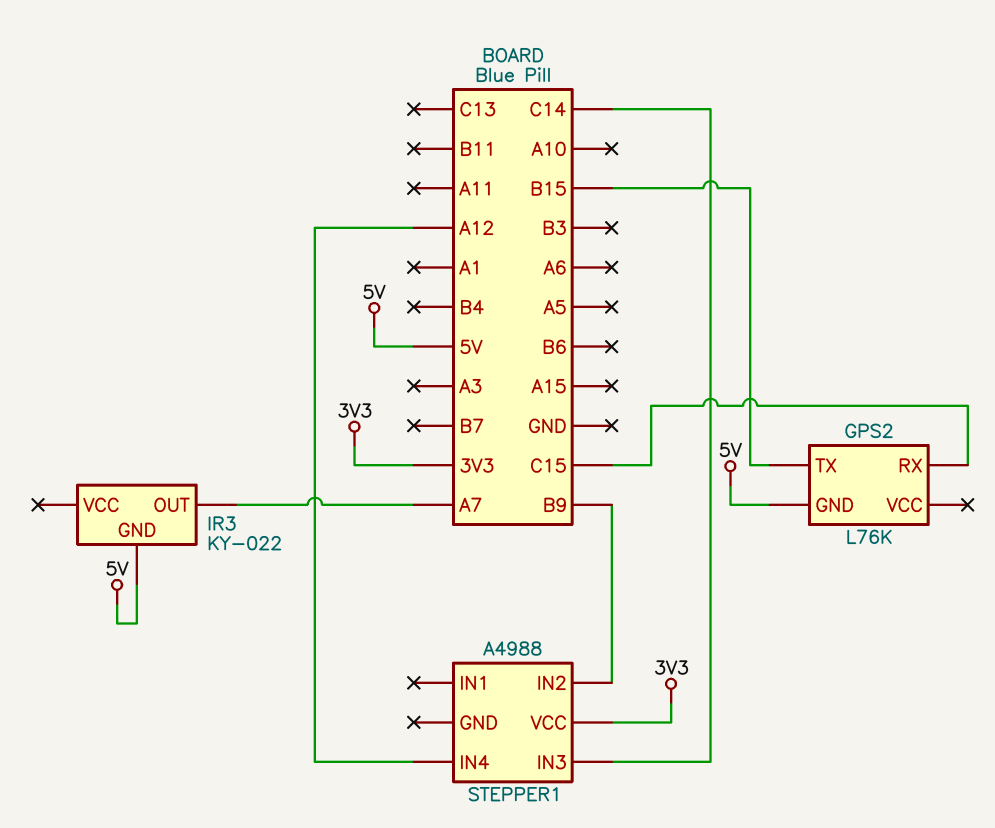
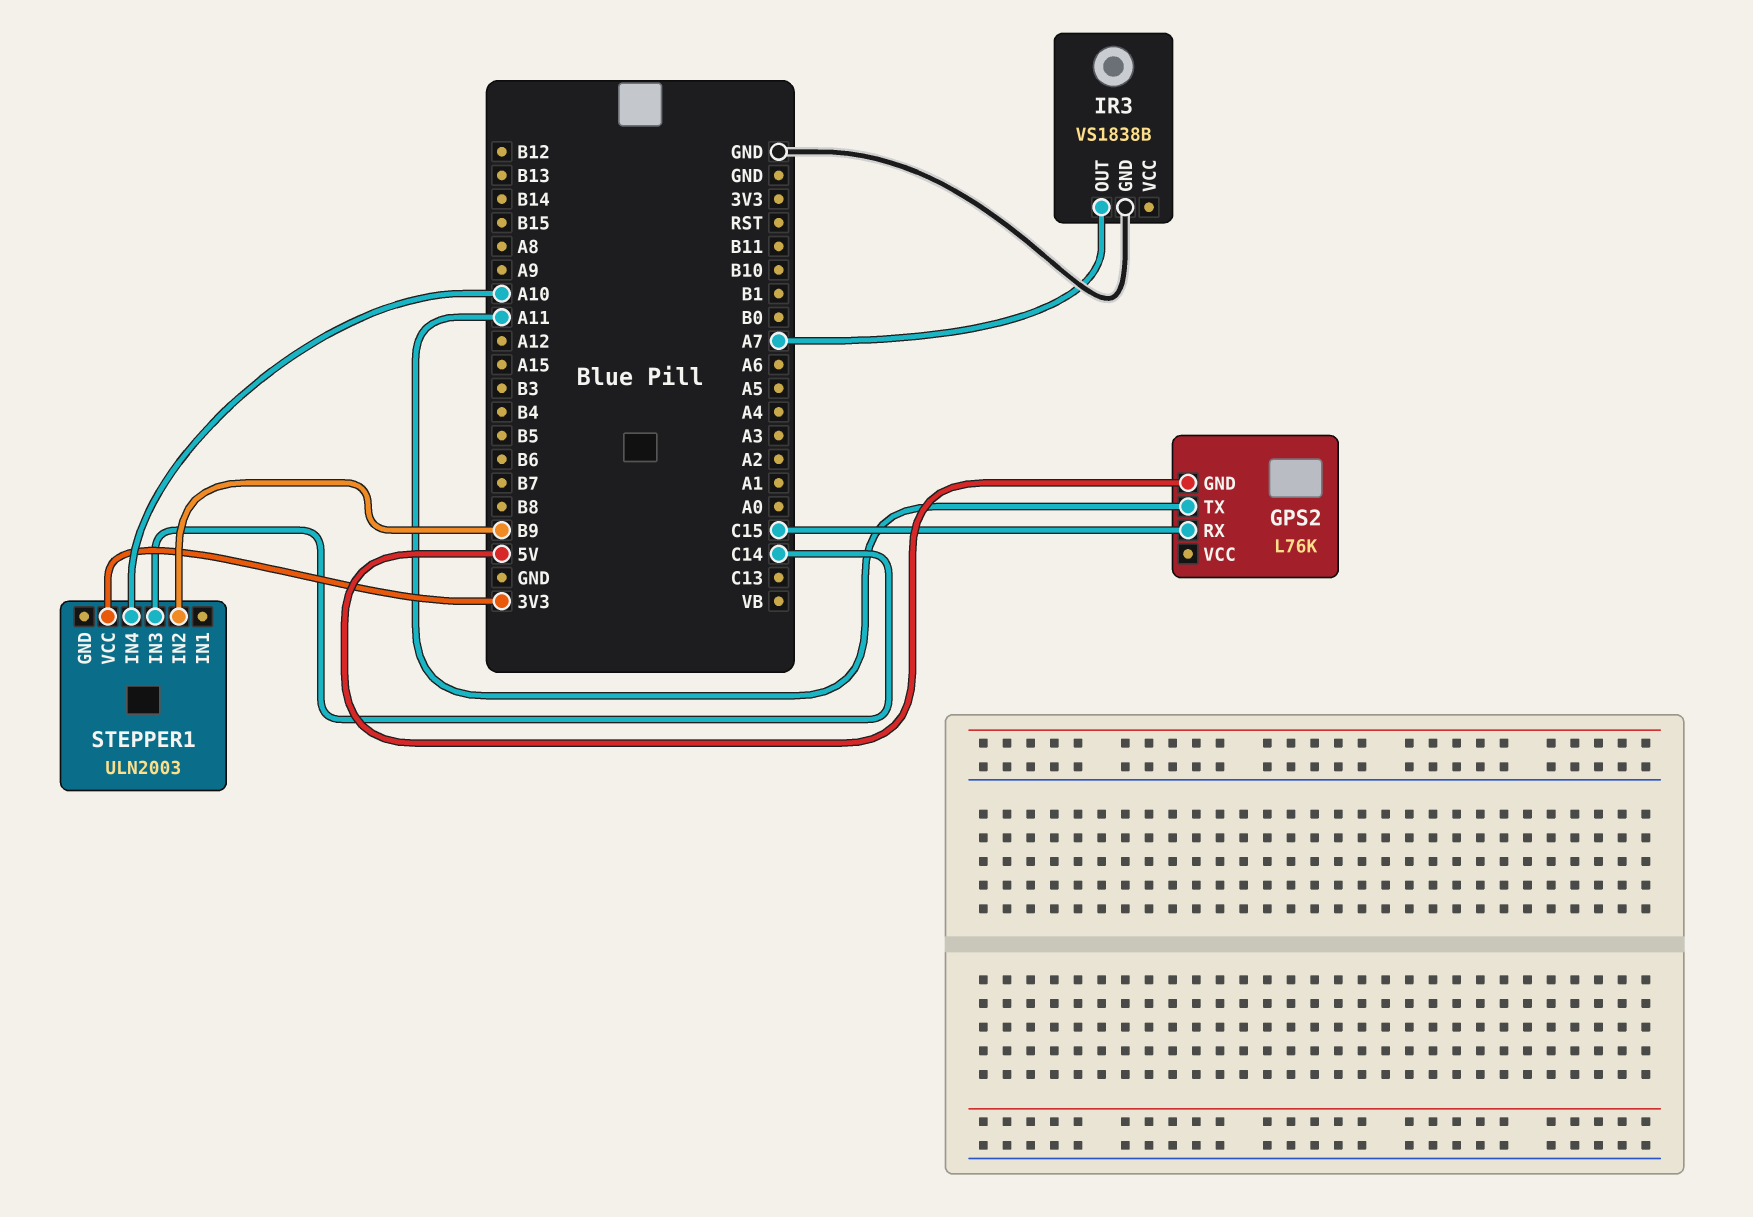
GPS2 pin TX: B15 -> A11
IR3: KY-022 -> VS1838B
IR3 pin GND: 5V -> GND
STEPPER1: A4988 -> ULN2003
STEPPER1 pin IN4: A12 -> A10

